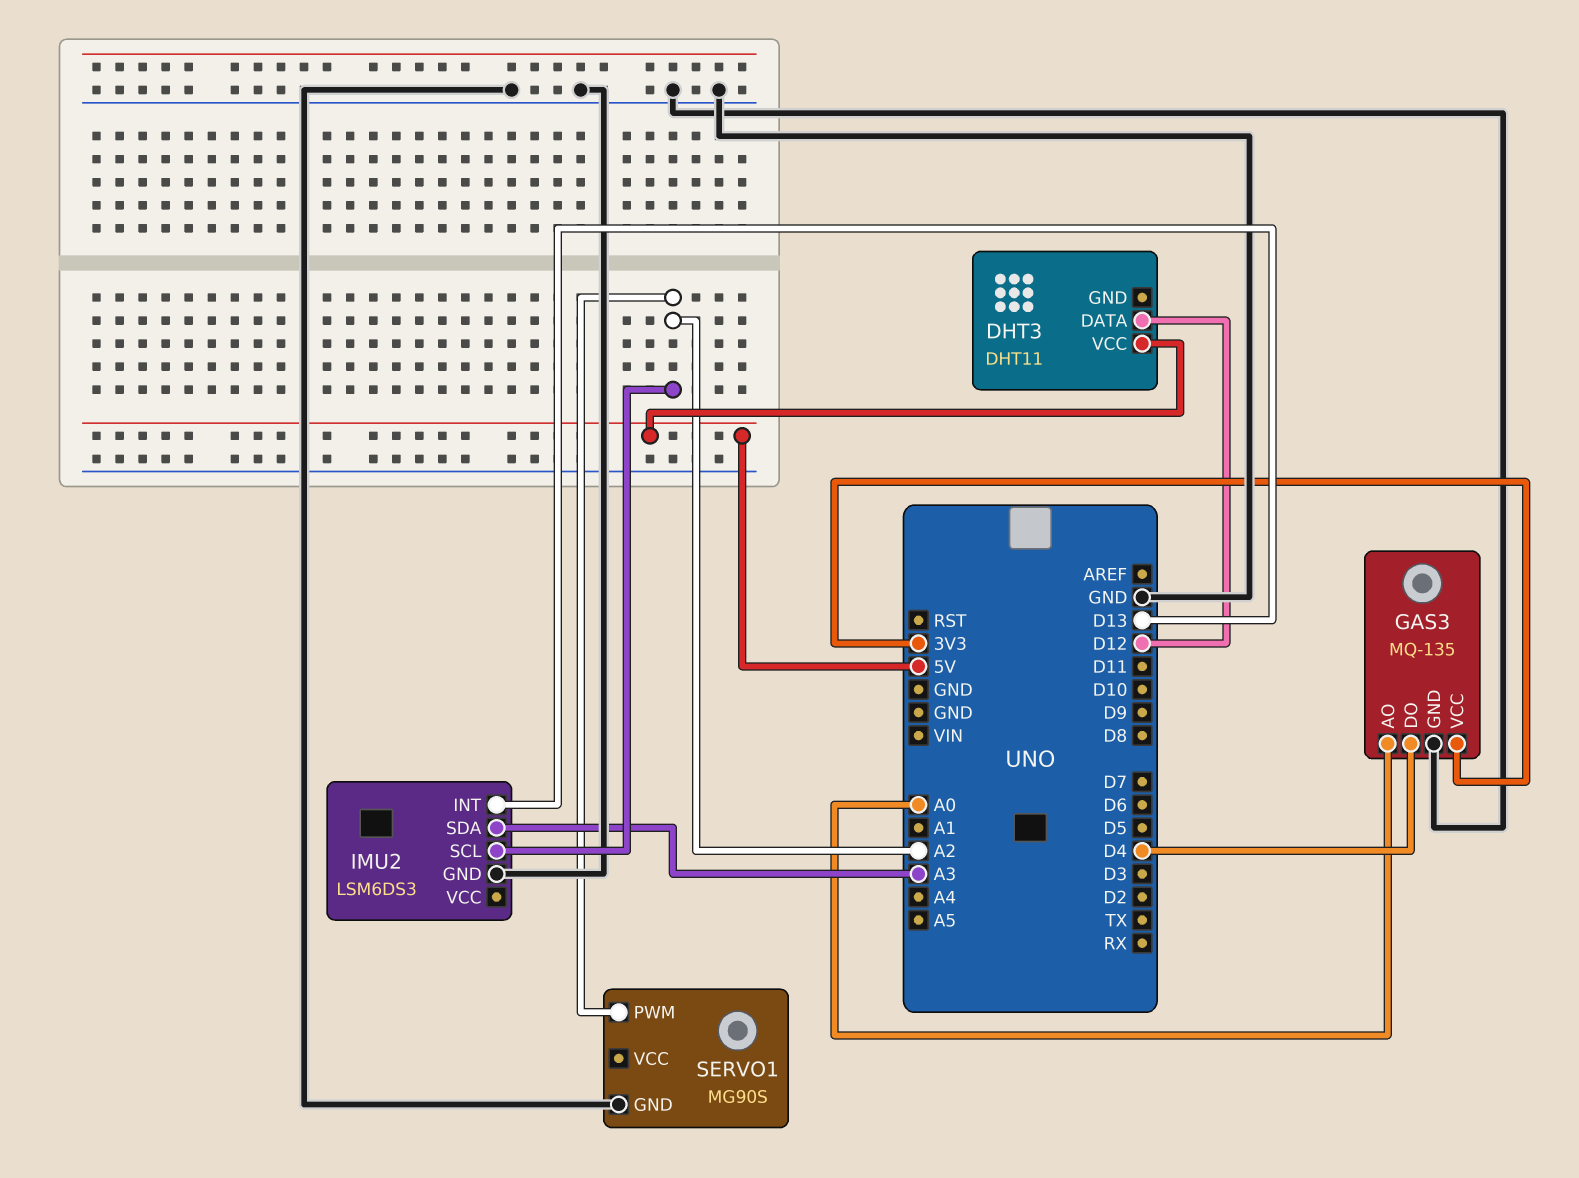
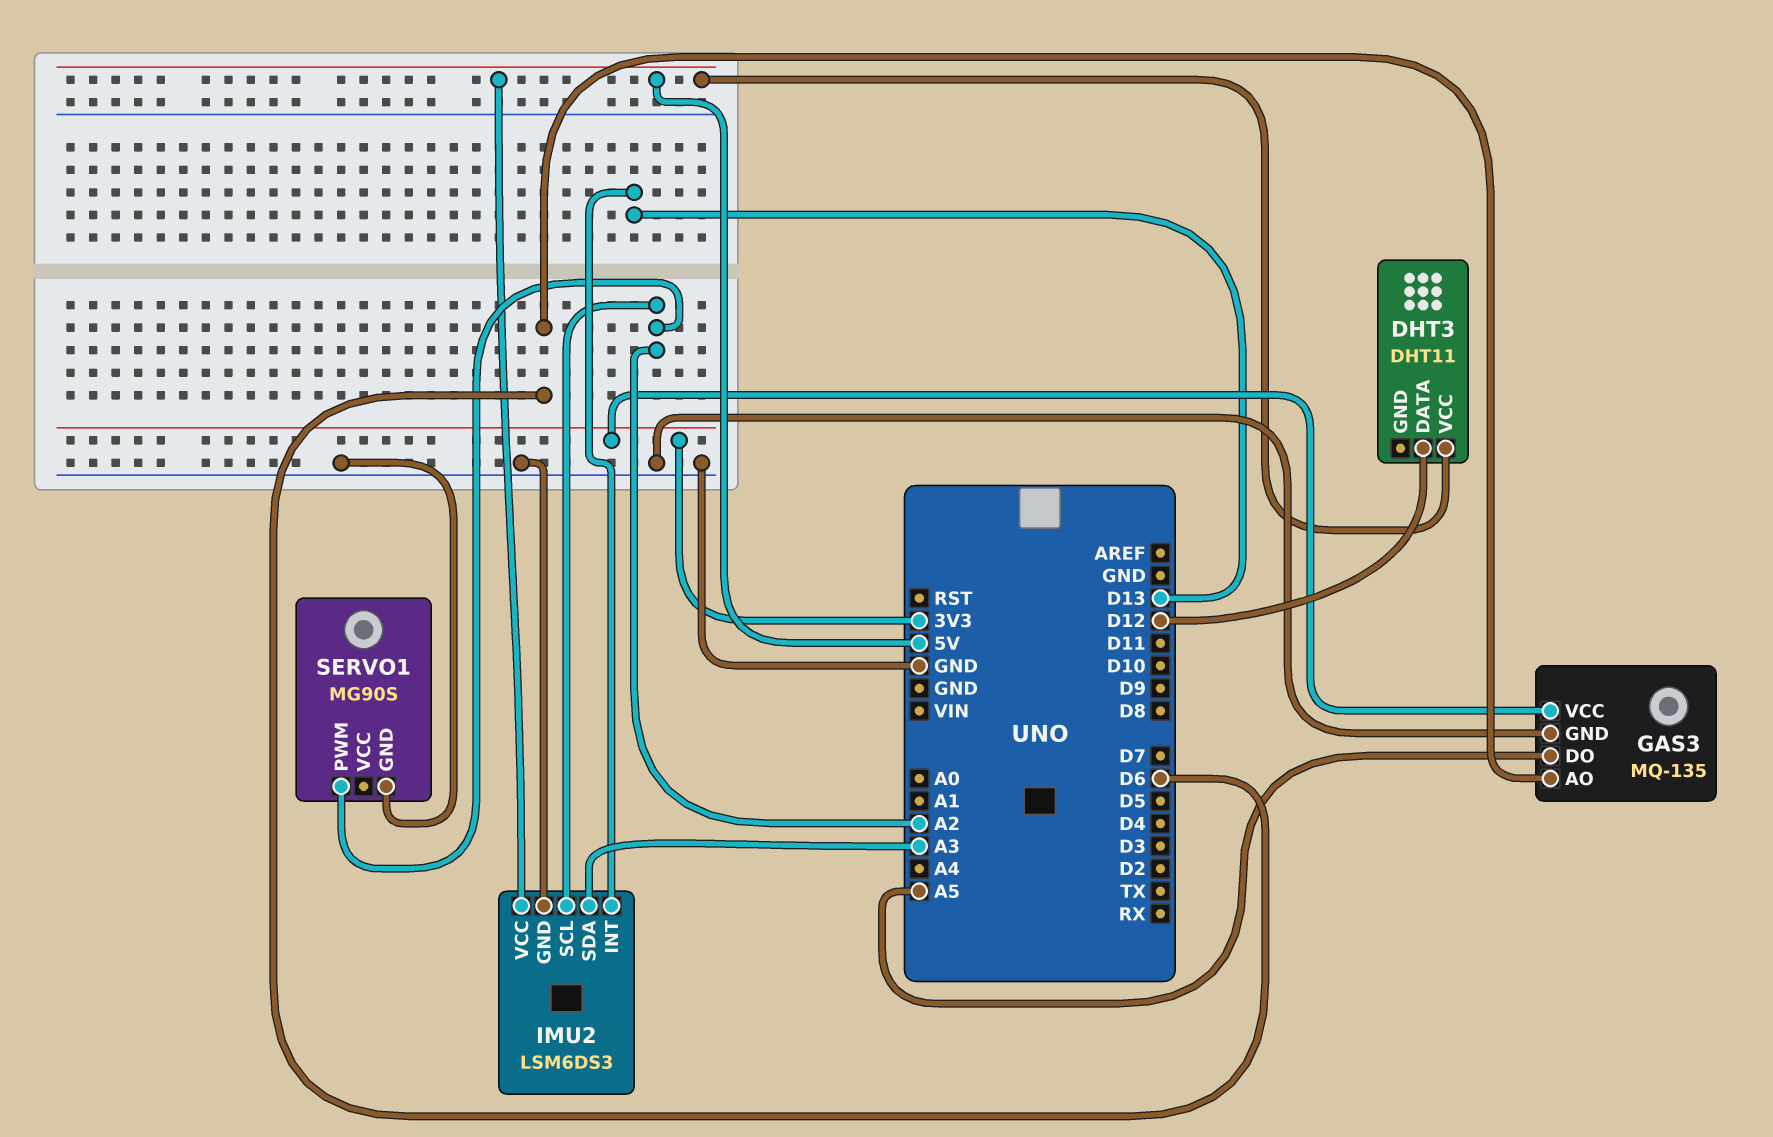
GAS3 pin AO: A0 -> D6
GAS3 pin DO: D4 -> A5
IMU2 pin VCC: none -> 5V

